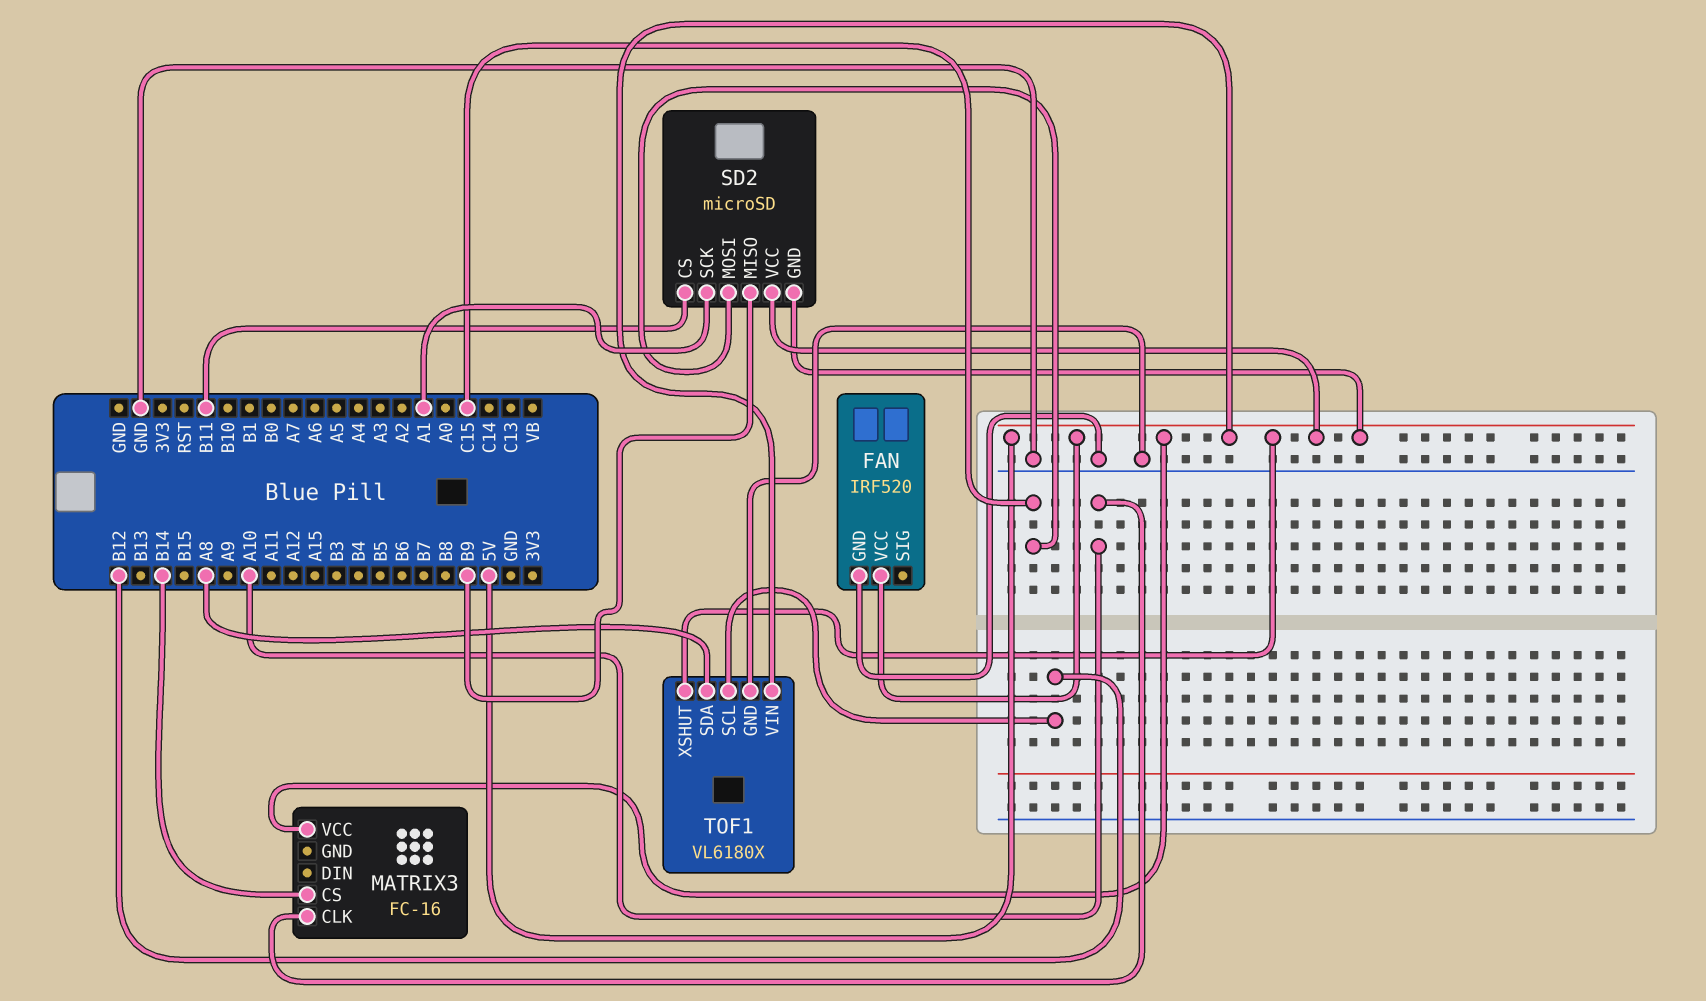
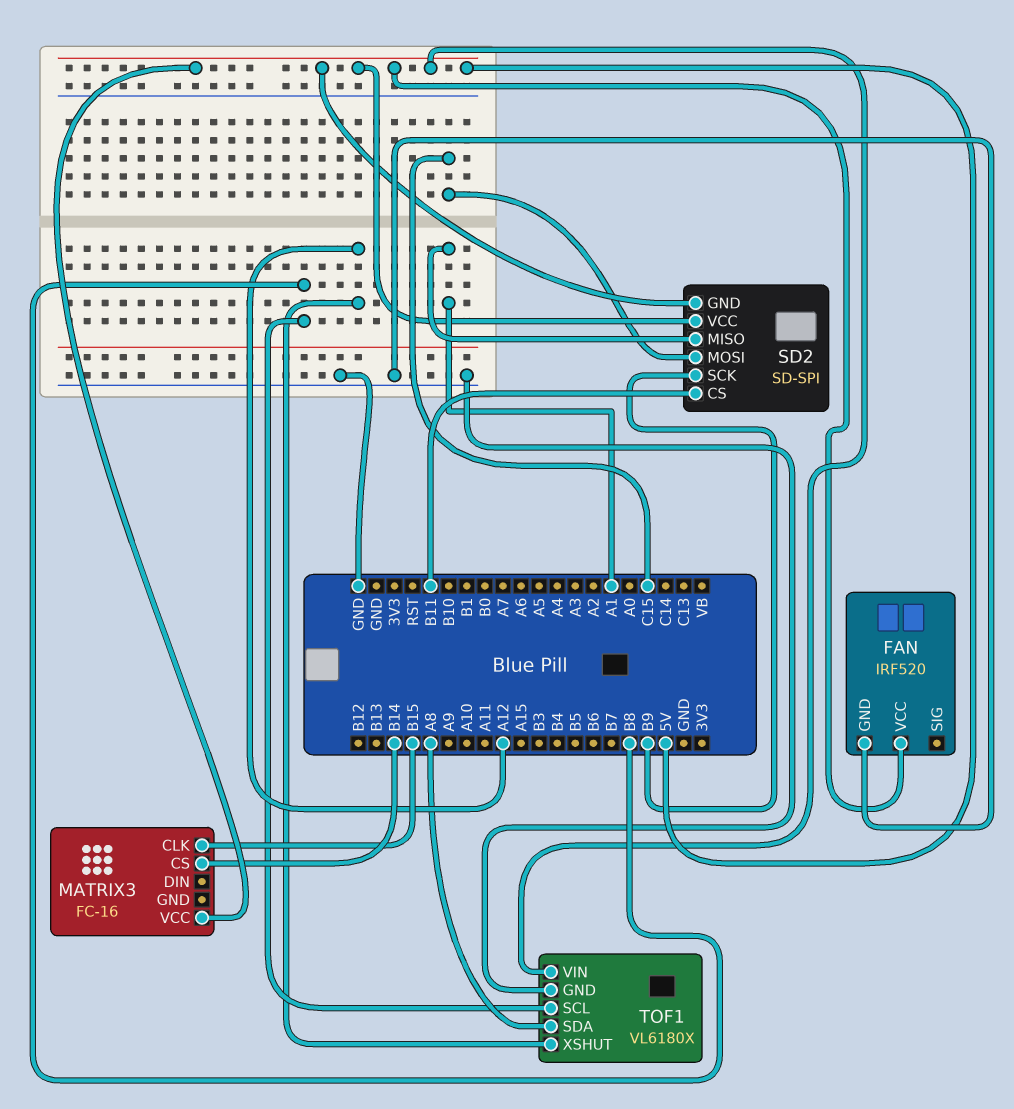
MATRIX3 pin CLK: A10 -> B15
SD2: microSD -> SD-SPI
SD2 pin MISO: B9 -> A1
SD2 pin SCK: A1 -> B9
TOF1 pin SCL: B12 -> B8
TOF1 pin XSHUT: 5V -> A12

